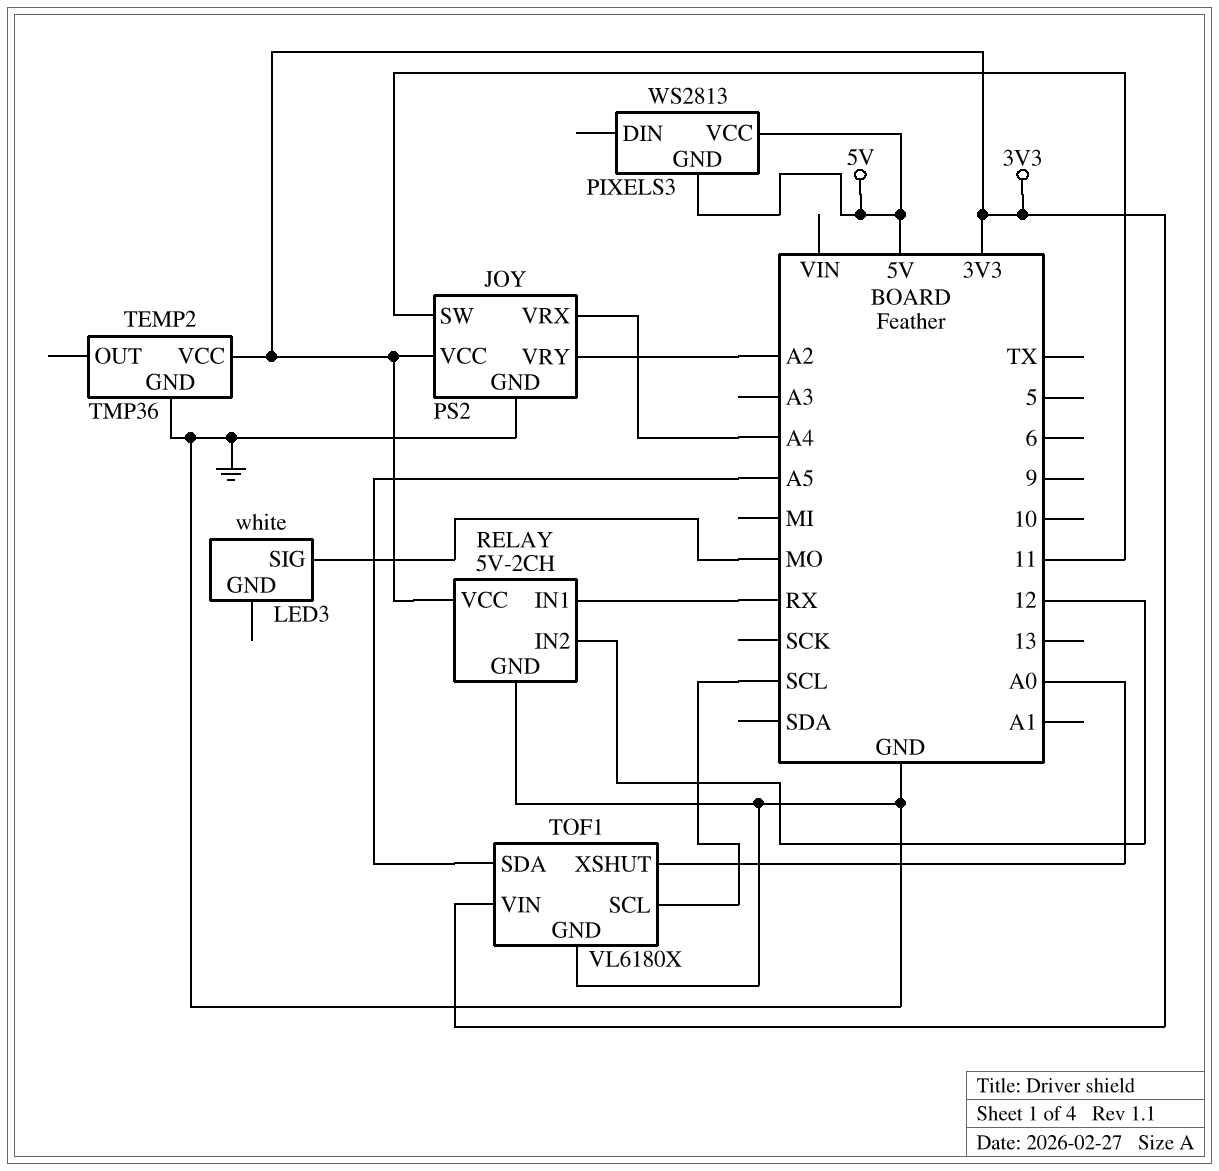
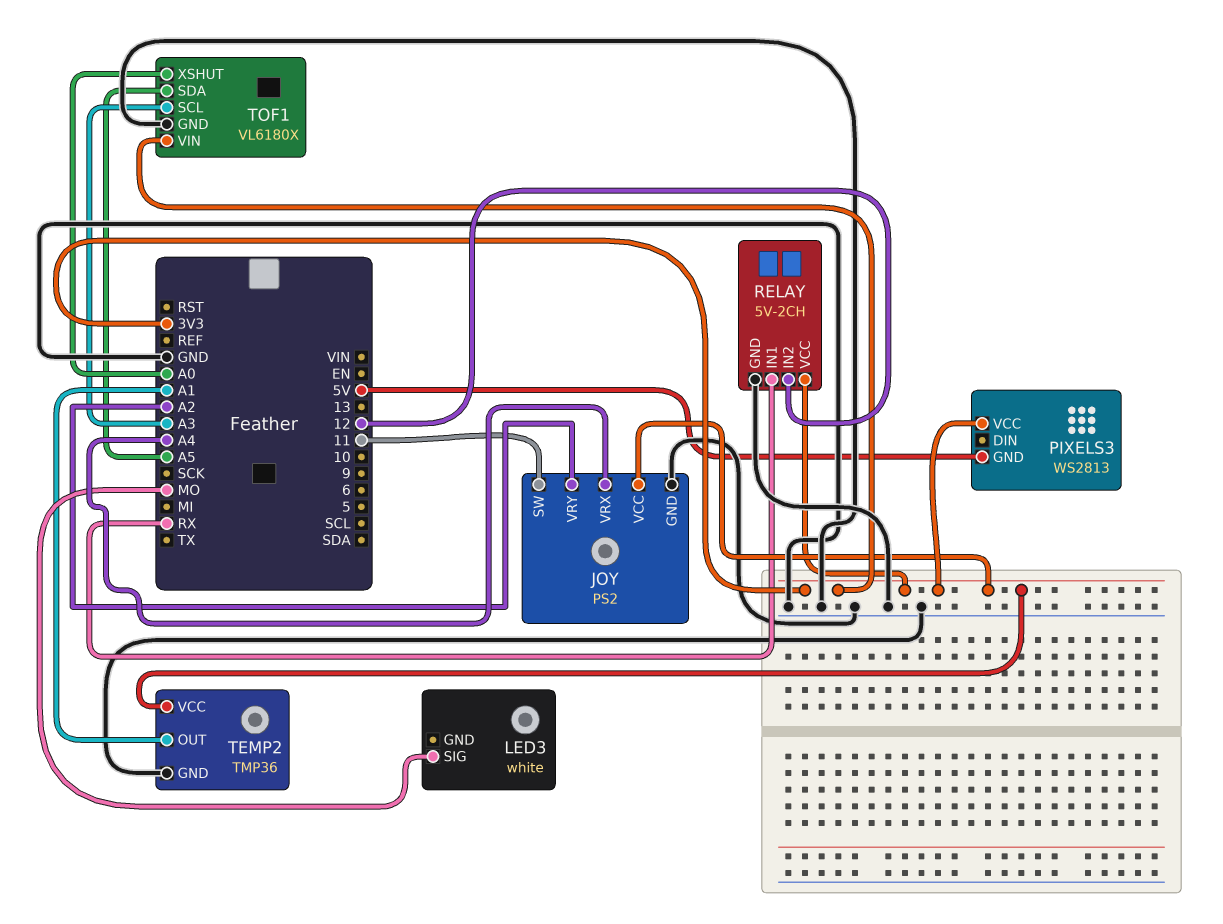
PIXELS3 pin VCC: 5V -> 3V3
TEMP2 pin OUT: none -> A1
TOF1 pin SCL: SCL -> A3

